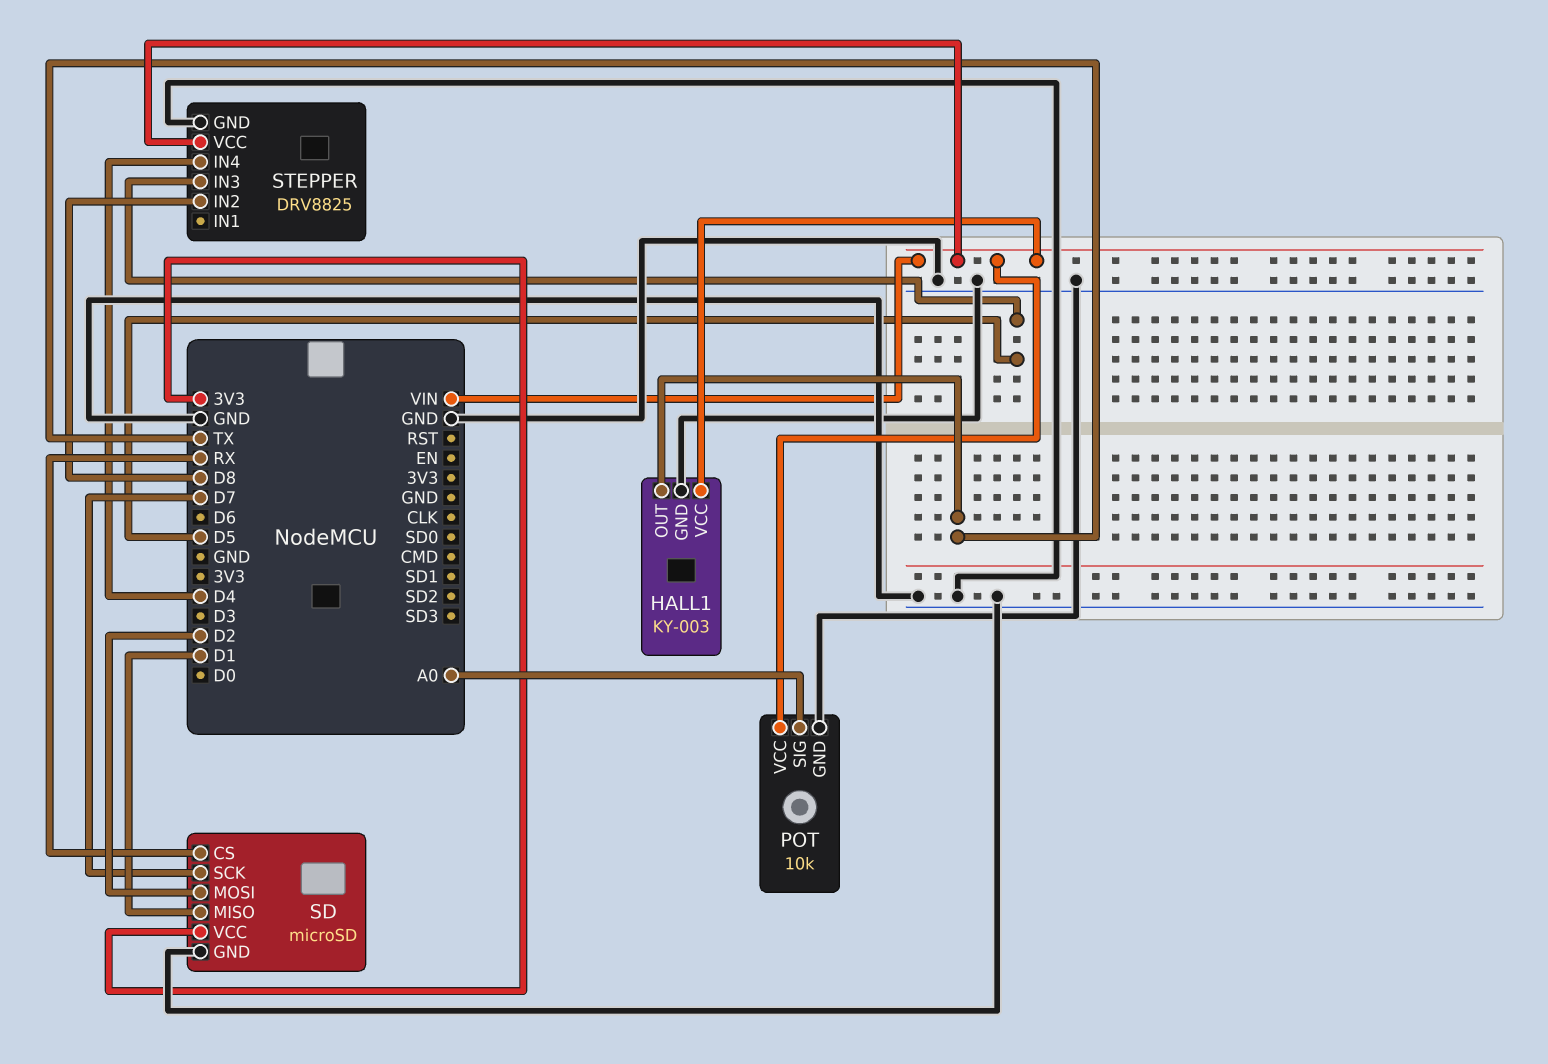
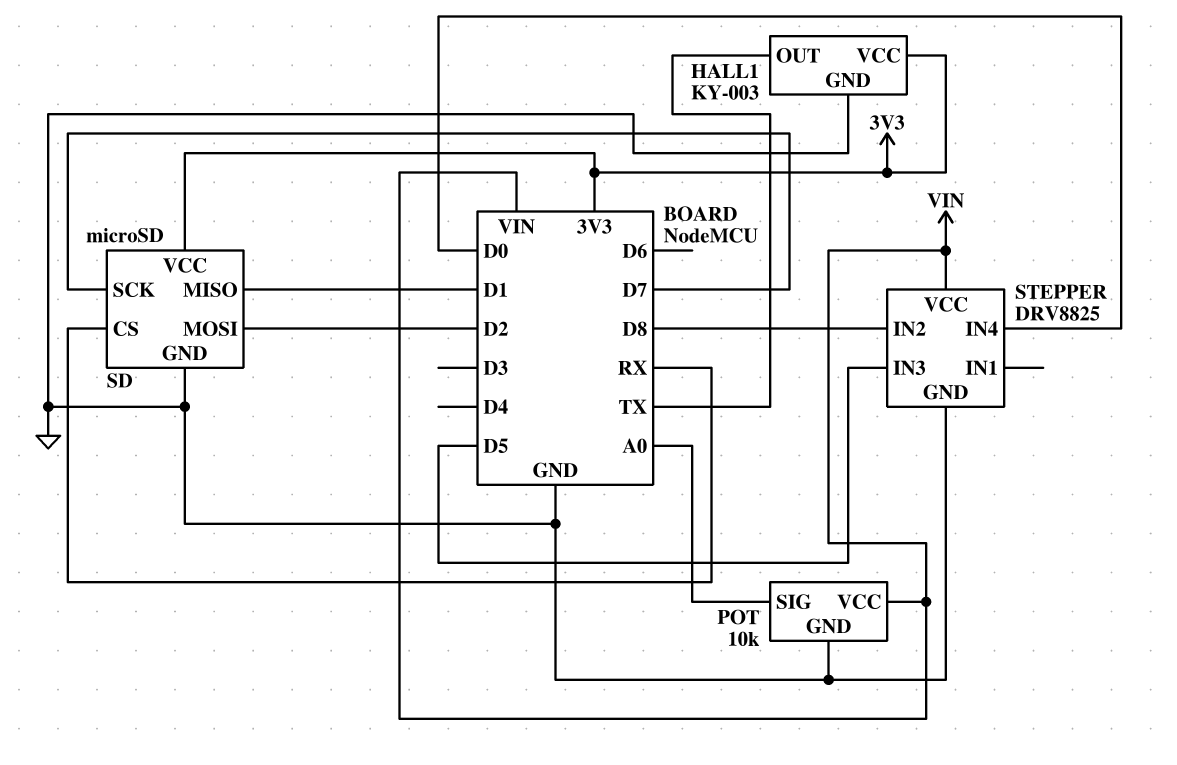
HALL1 pin VCC: VIN -> 3V3
STEPPER pin IN4: D4 -> D0

